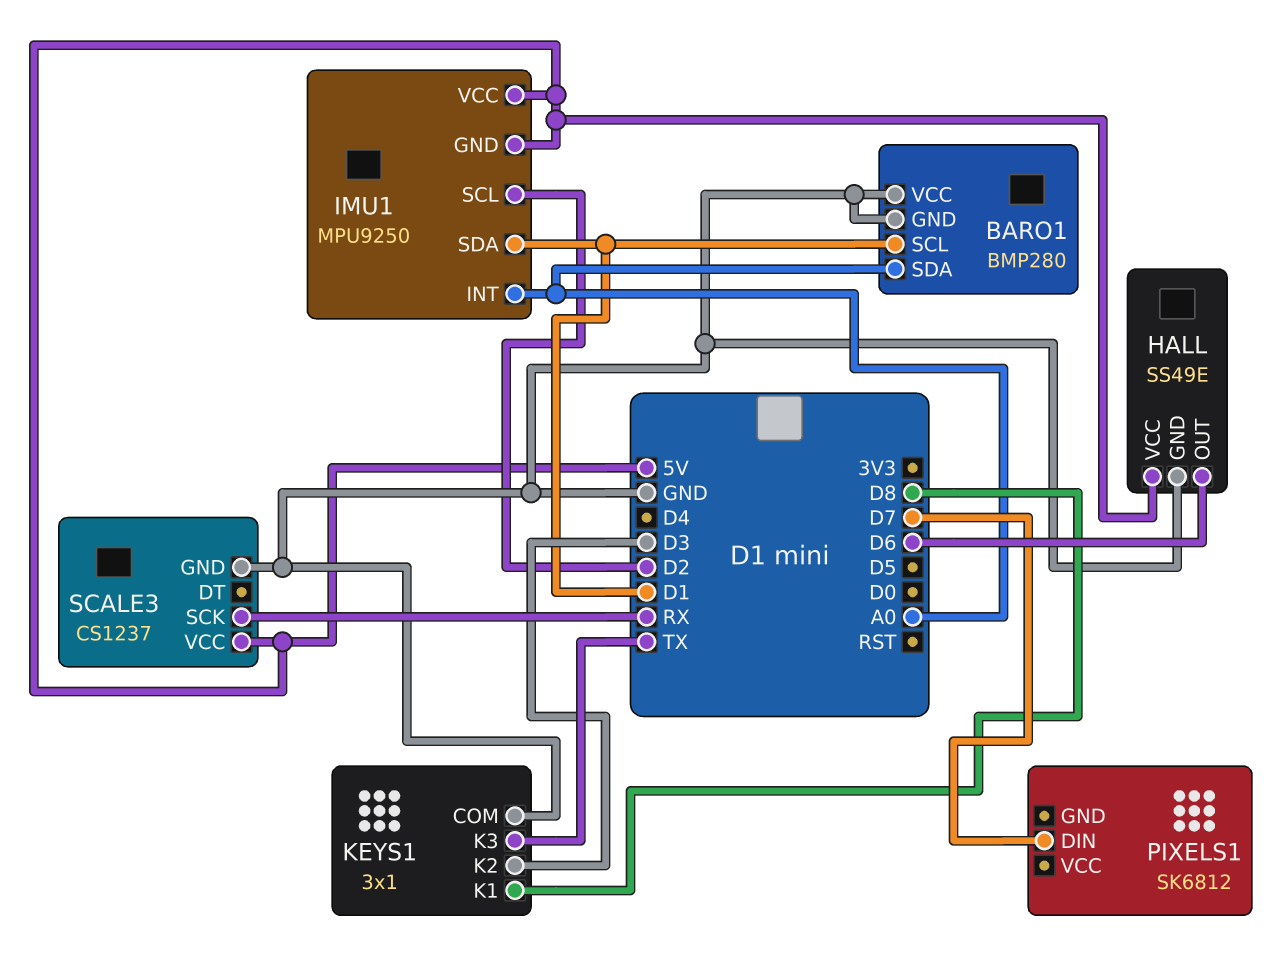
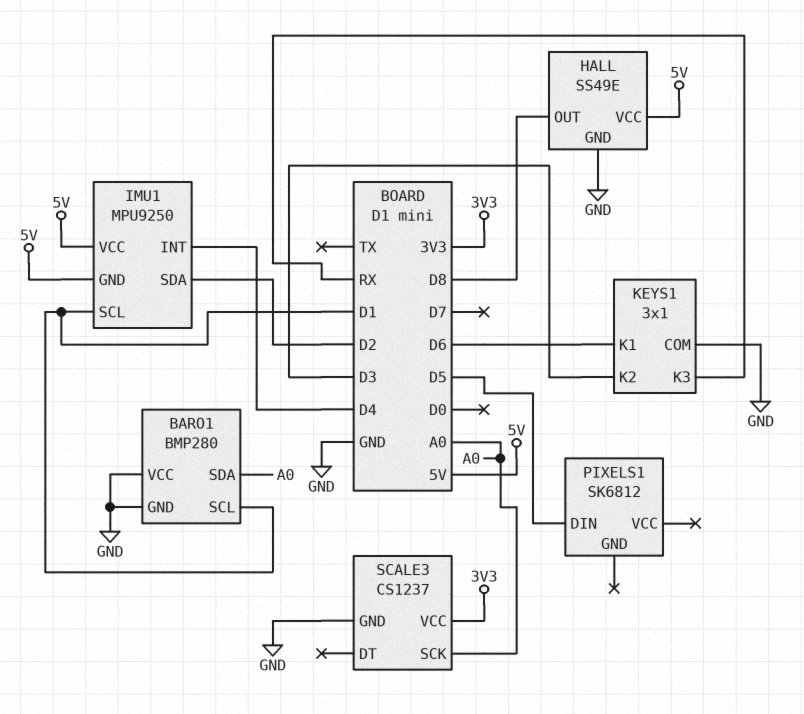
HALL pin OUT: D6 -> D8
IMU1 pin INT: A0 -> D4
IMU1 pin SCL: D2 -> D1
IMU1 pin SDA: D1 -> D2
KEYS1 pin K1: D8 -> D6
KEYS1 pin K3: TX -> RX
PIXELS1 pin DIN: D7 -> D5
SCALE3 pin SCK: RX -> A0
SCALE3 pin VCC: 5V -> 3V3

